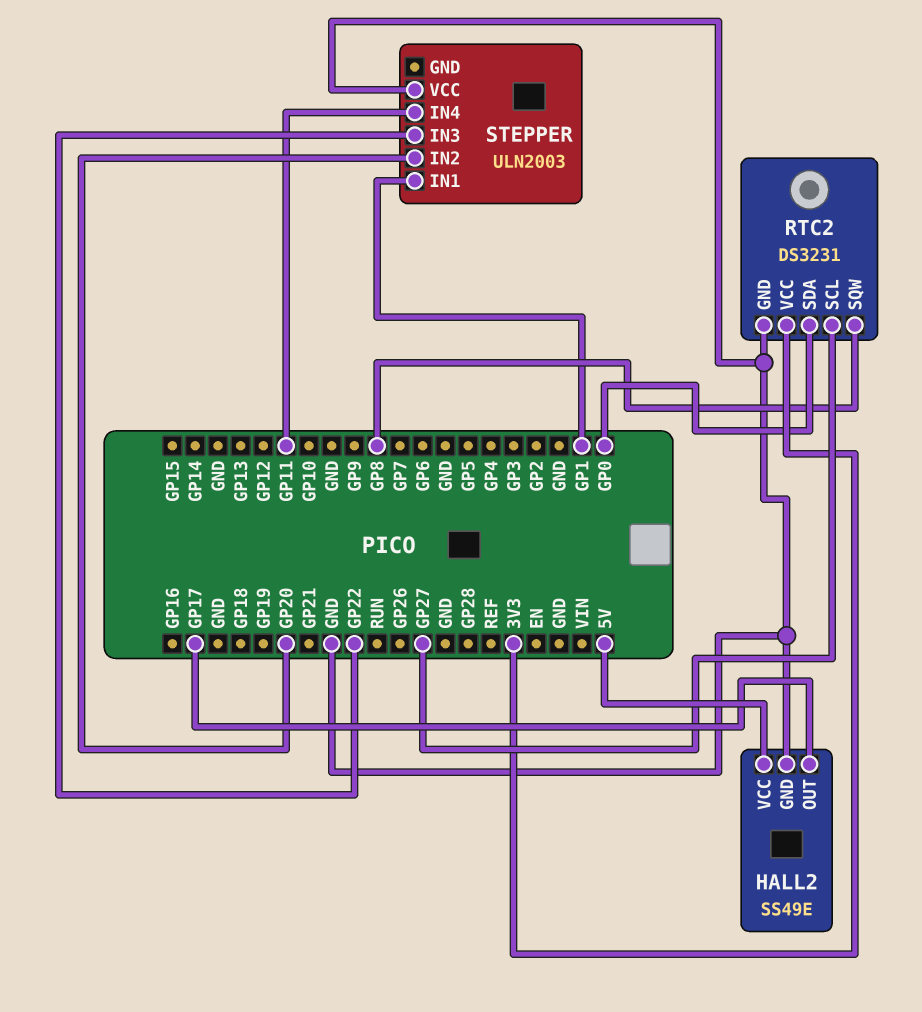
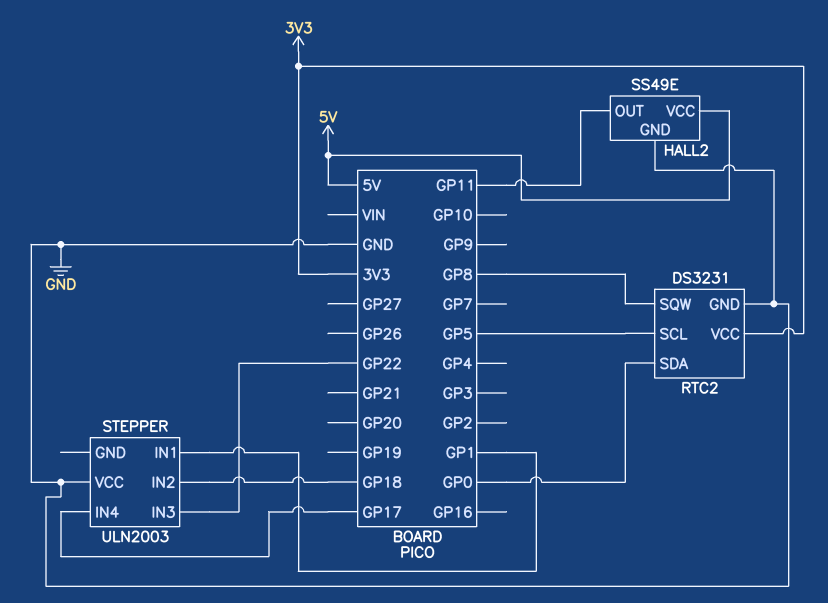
HALL2 pin OUT: GP17 -> GP11
RTC2 pin SCL: GP27 -> GP5
STEPPER pin IN2: GP20 -> GP18
STEPPER pin IN4: GP11 -> GP17

